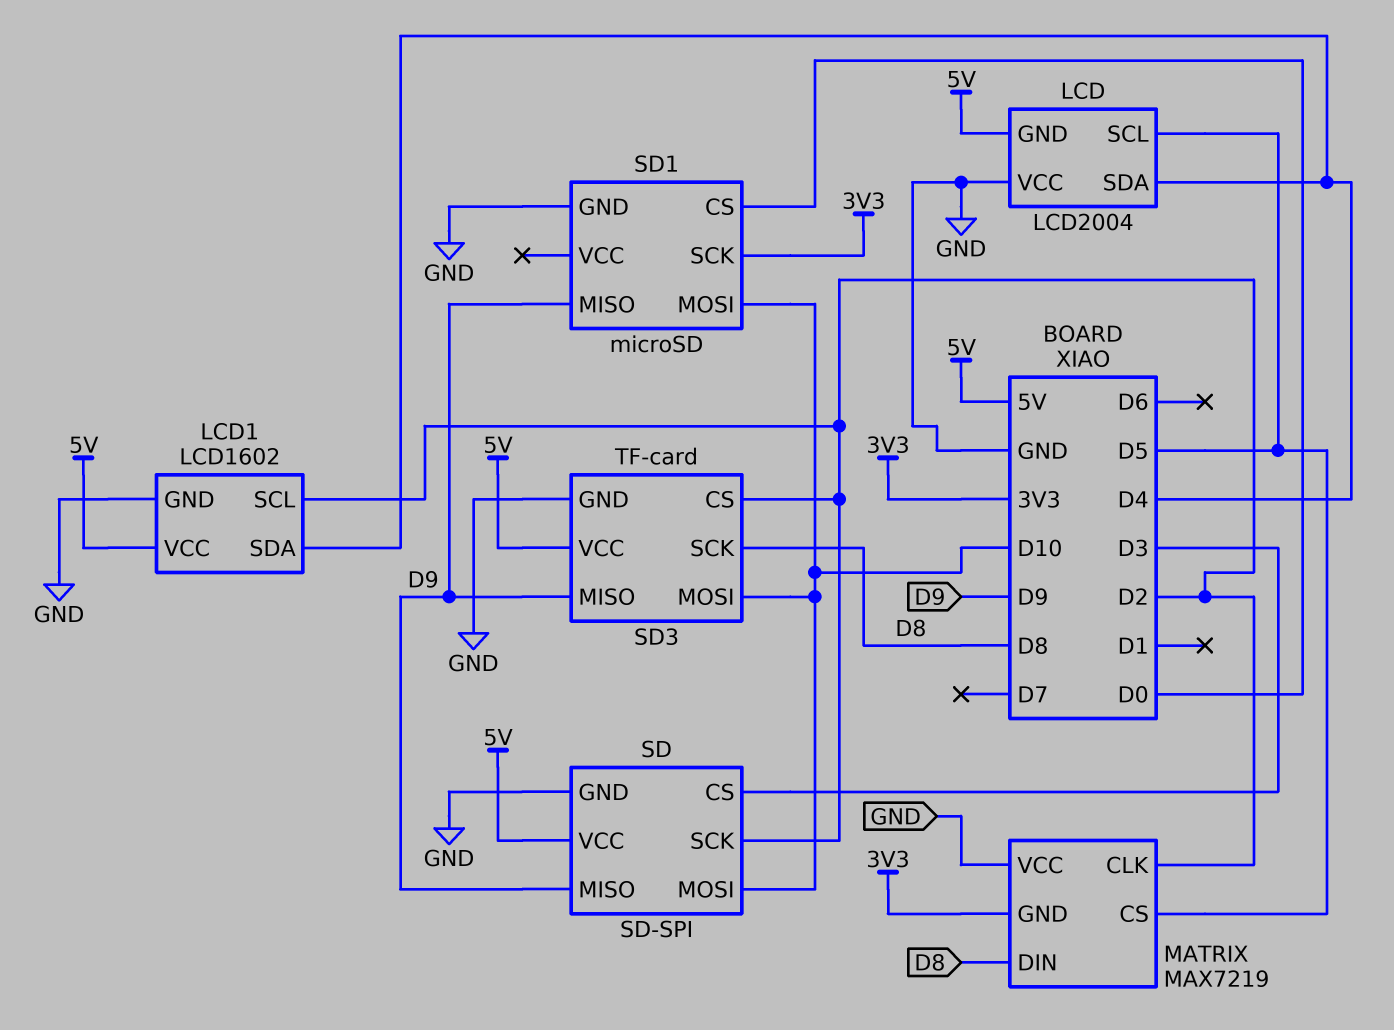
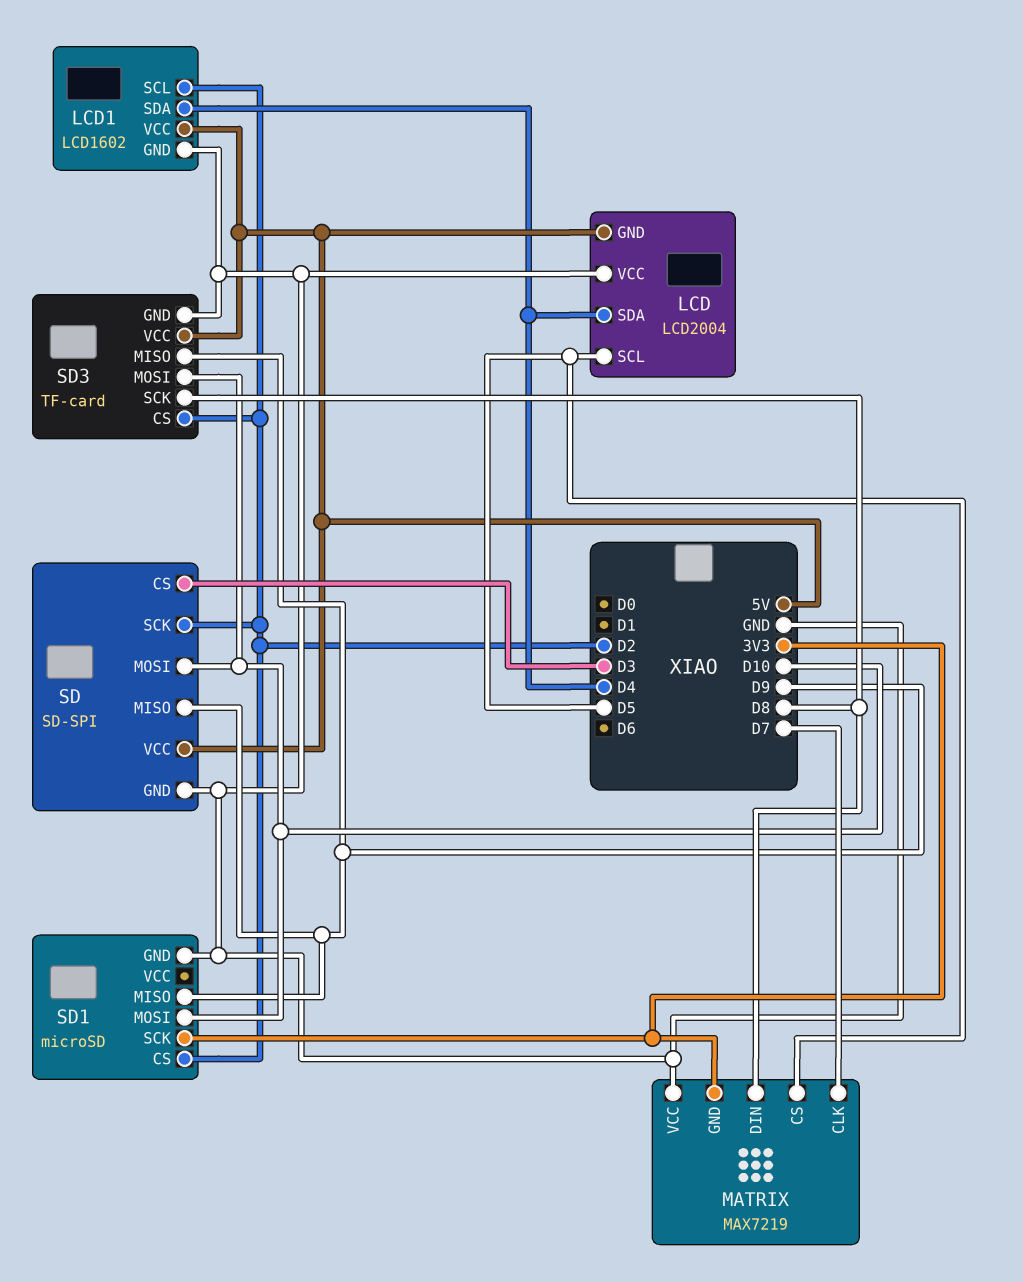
MATRIX pin CLK: D2 -> D7
SD1 pin CS: D0 -> D2

